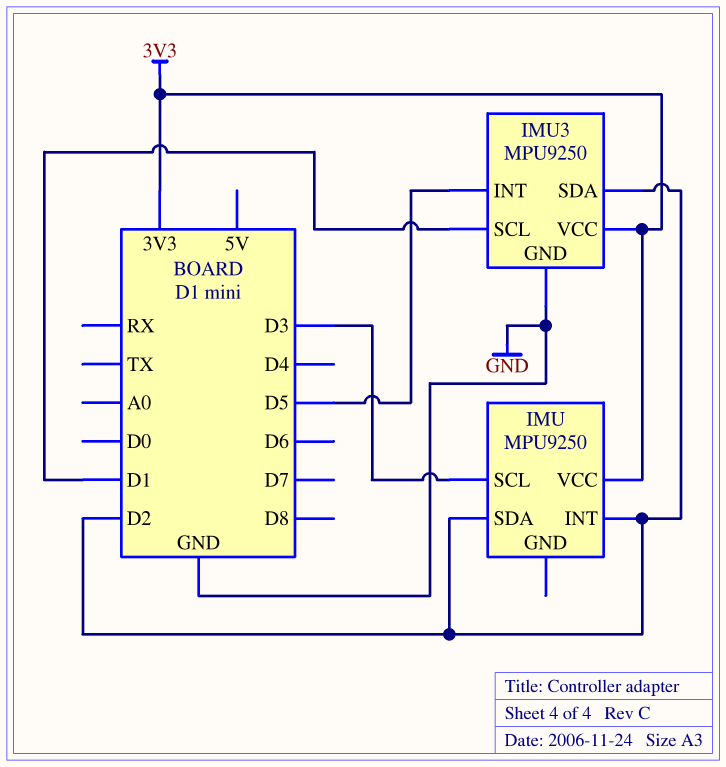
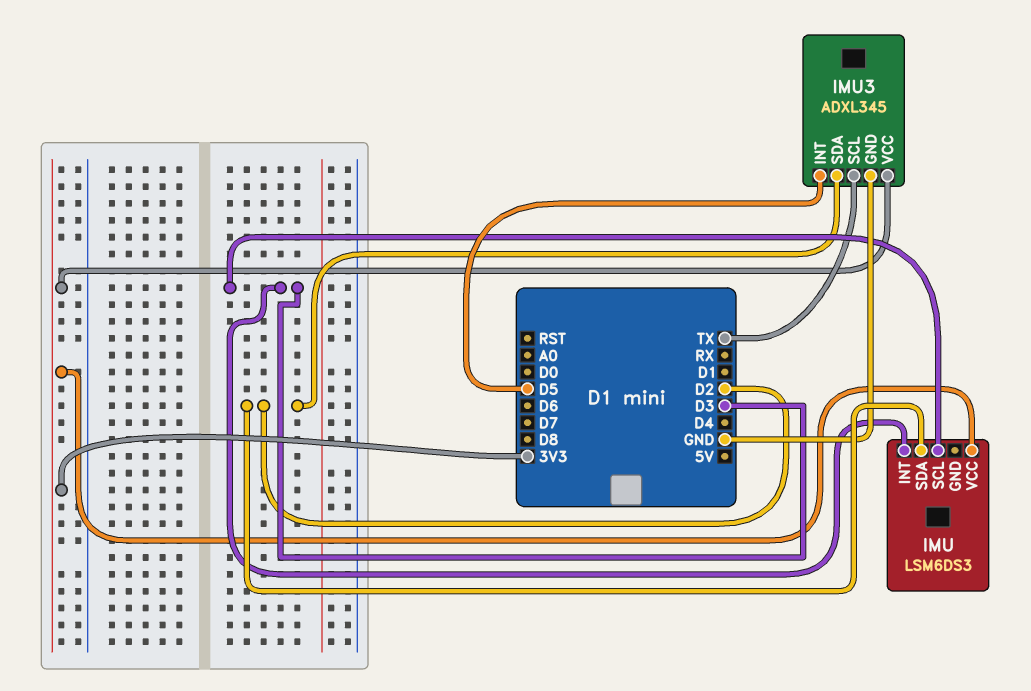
IMU: MPU9250 -> LSM6DS3
IMU pin INT: D2 -> D3
IMU3: MPU9250 -> ADXL345
IMU3 pin SCL: D1 -> TX

